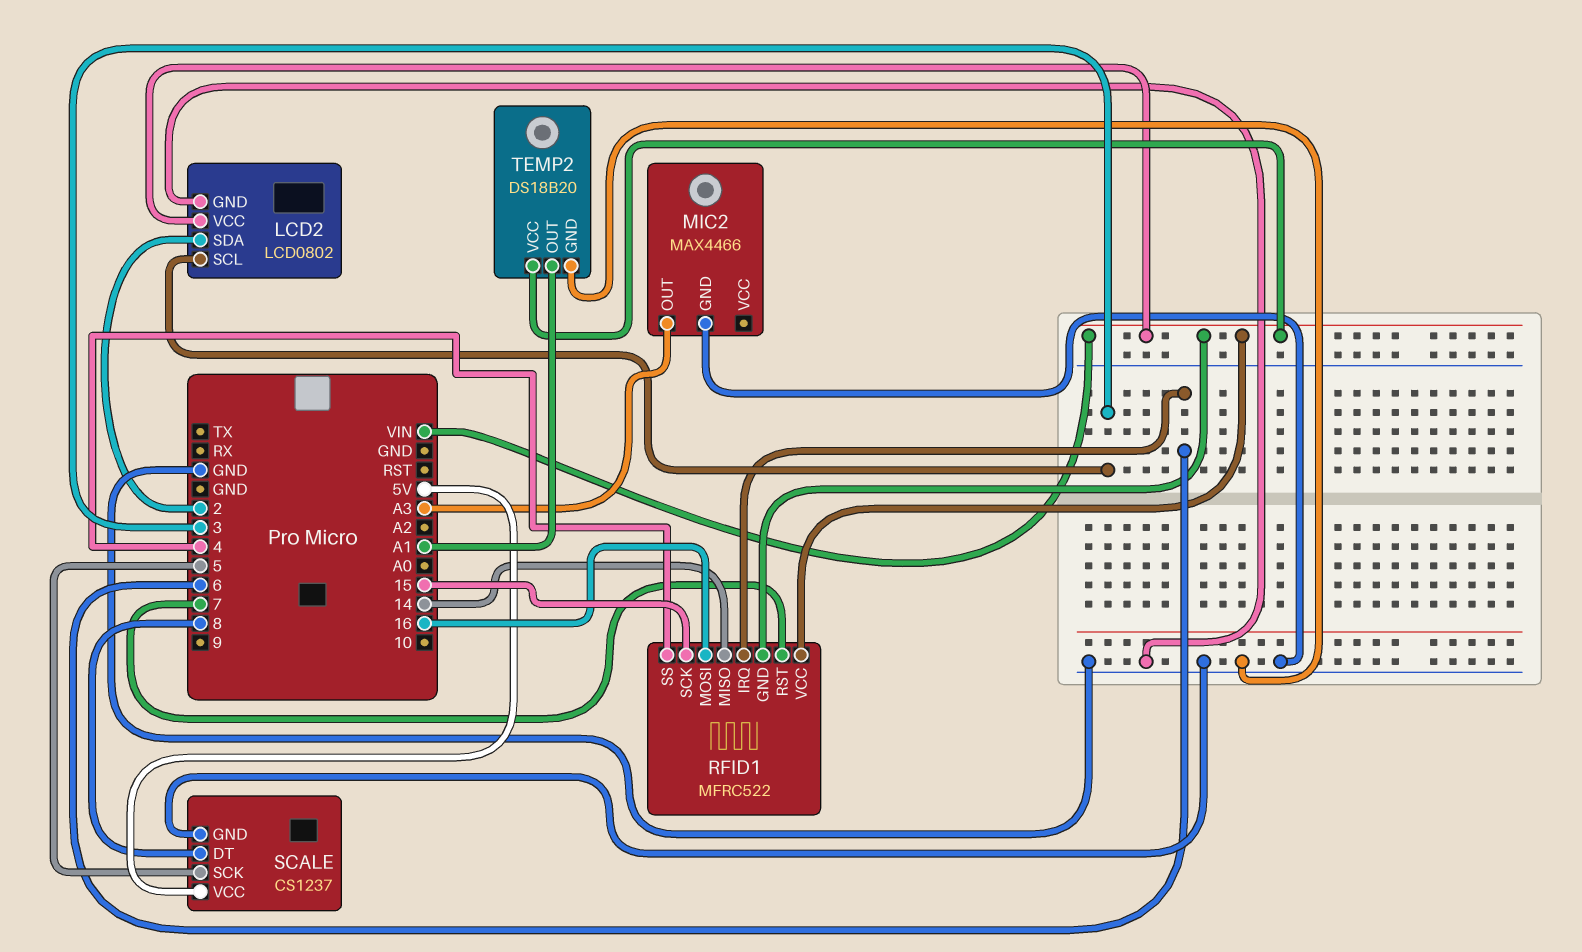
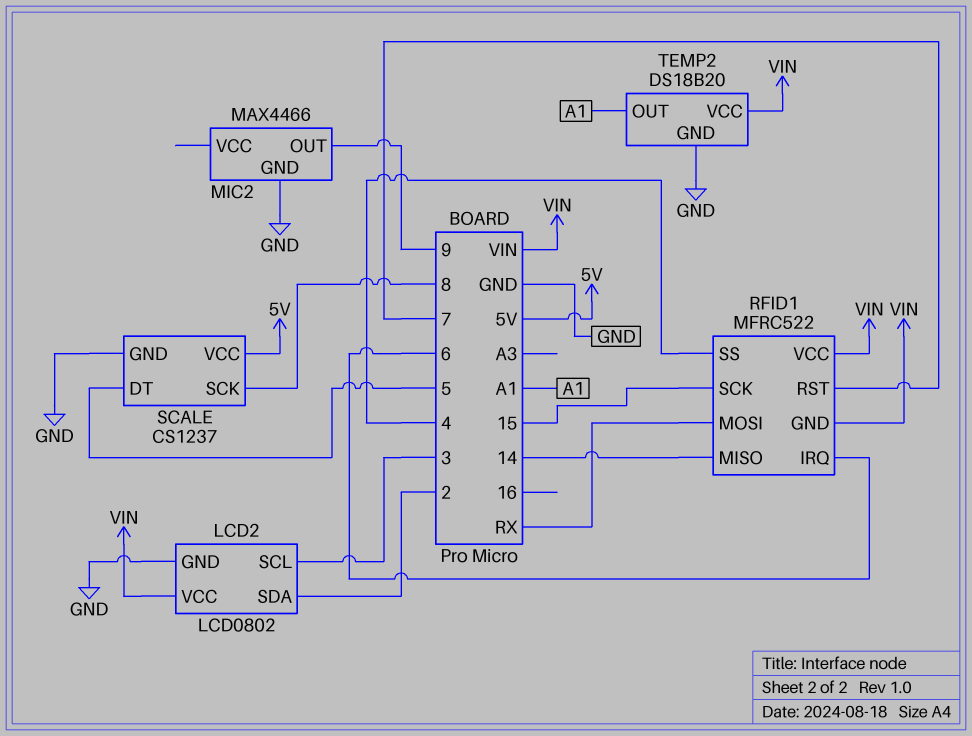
MIC2 pin OUT: A3 -> 9
RFID1 pin MOSI: 16 -> RX
SCALE pin DT: 8 -> 5
SCALE pin SCK: 5 -> 8

